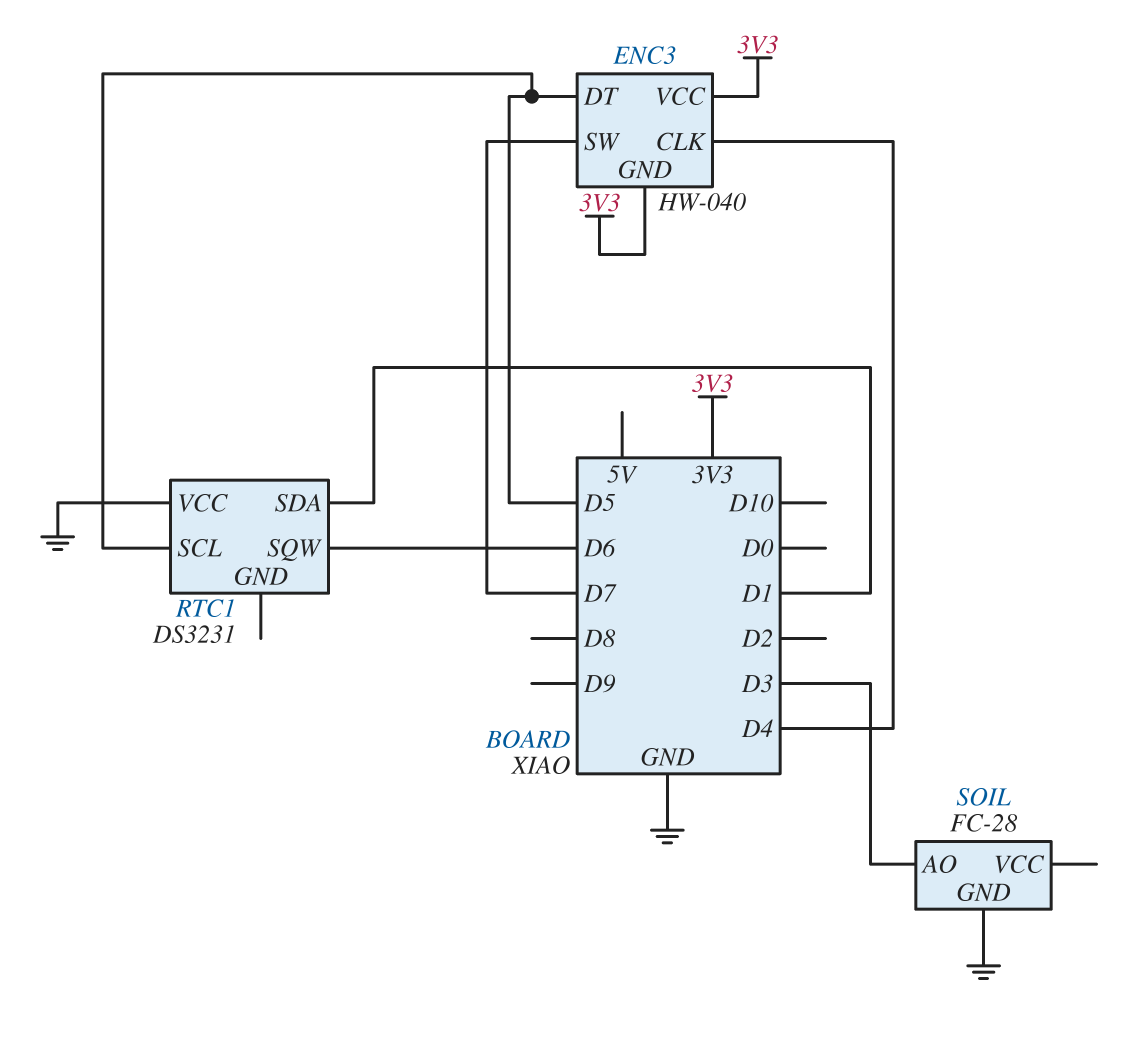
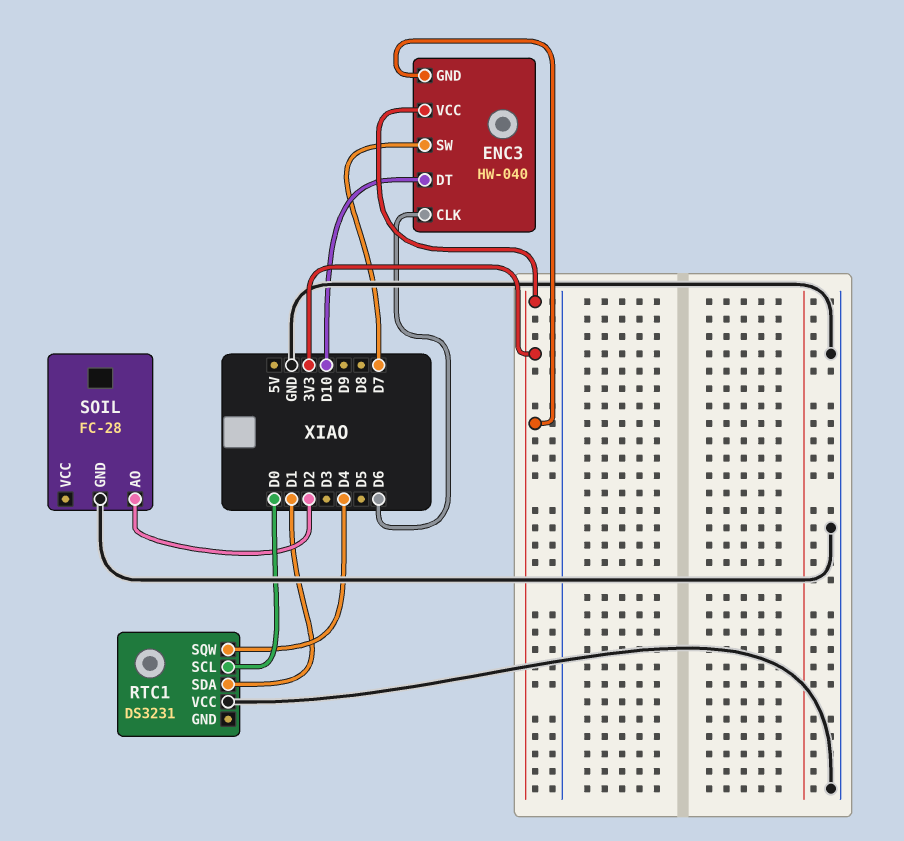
ENC3 pin CLK: D4 -> D6
ENC3 pin DT: D5 -> D10
RTC1 pin SCL: D5 -> D0
RTC1 pin SQW: D6 -> D4
SOIL pin AO: D3 -> D2

